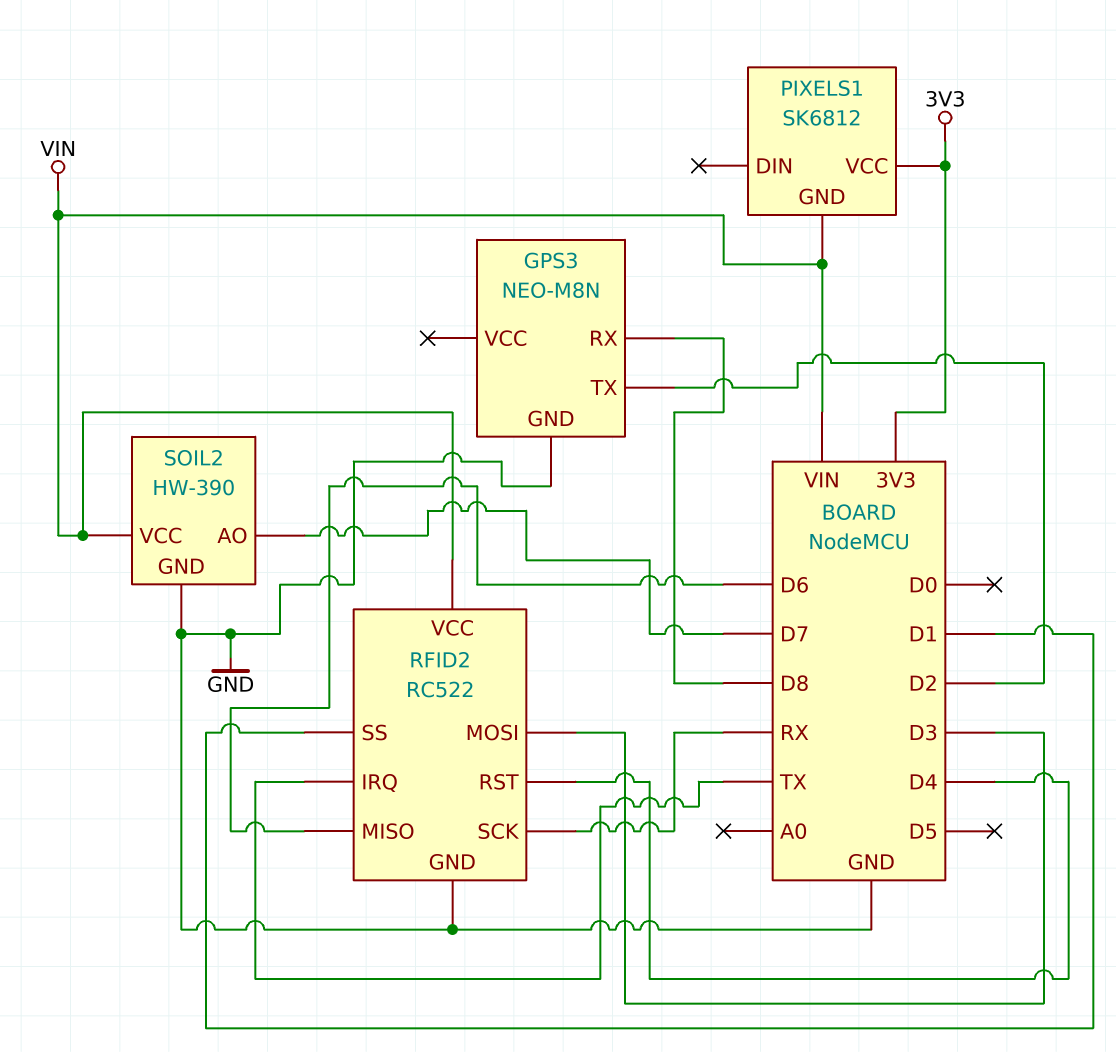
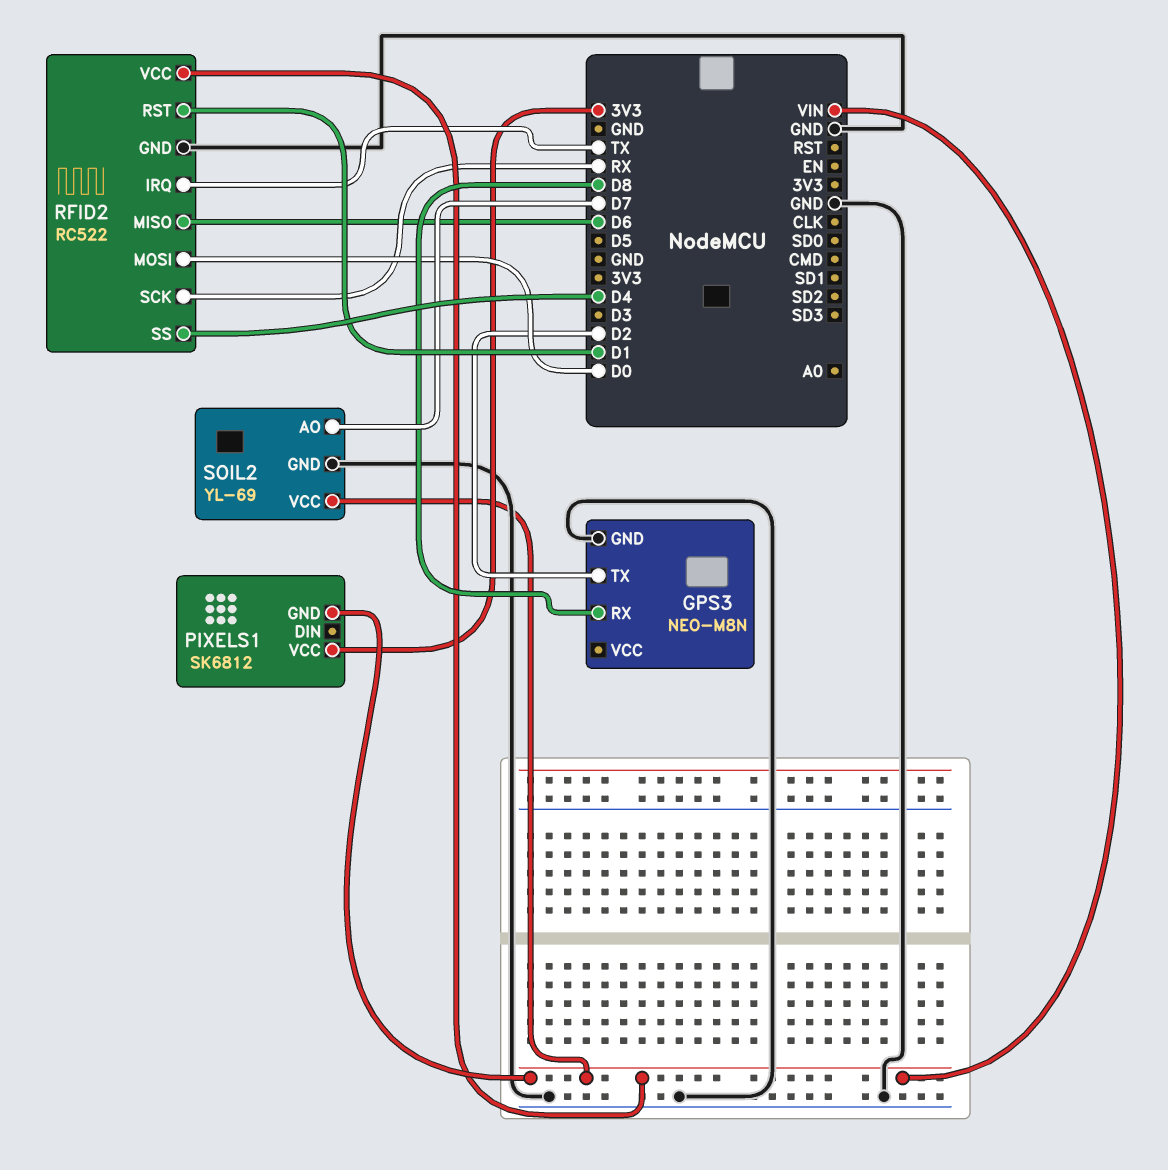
RFID2 pin MOSI: D3 -> D0
RFID2 pin RST: D4 -> D1
RFID2 pin SS: D1 -> D4
SOIL2: HW-390 -> YL-69

